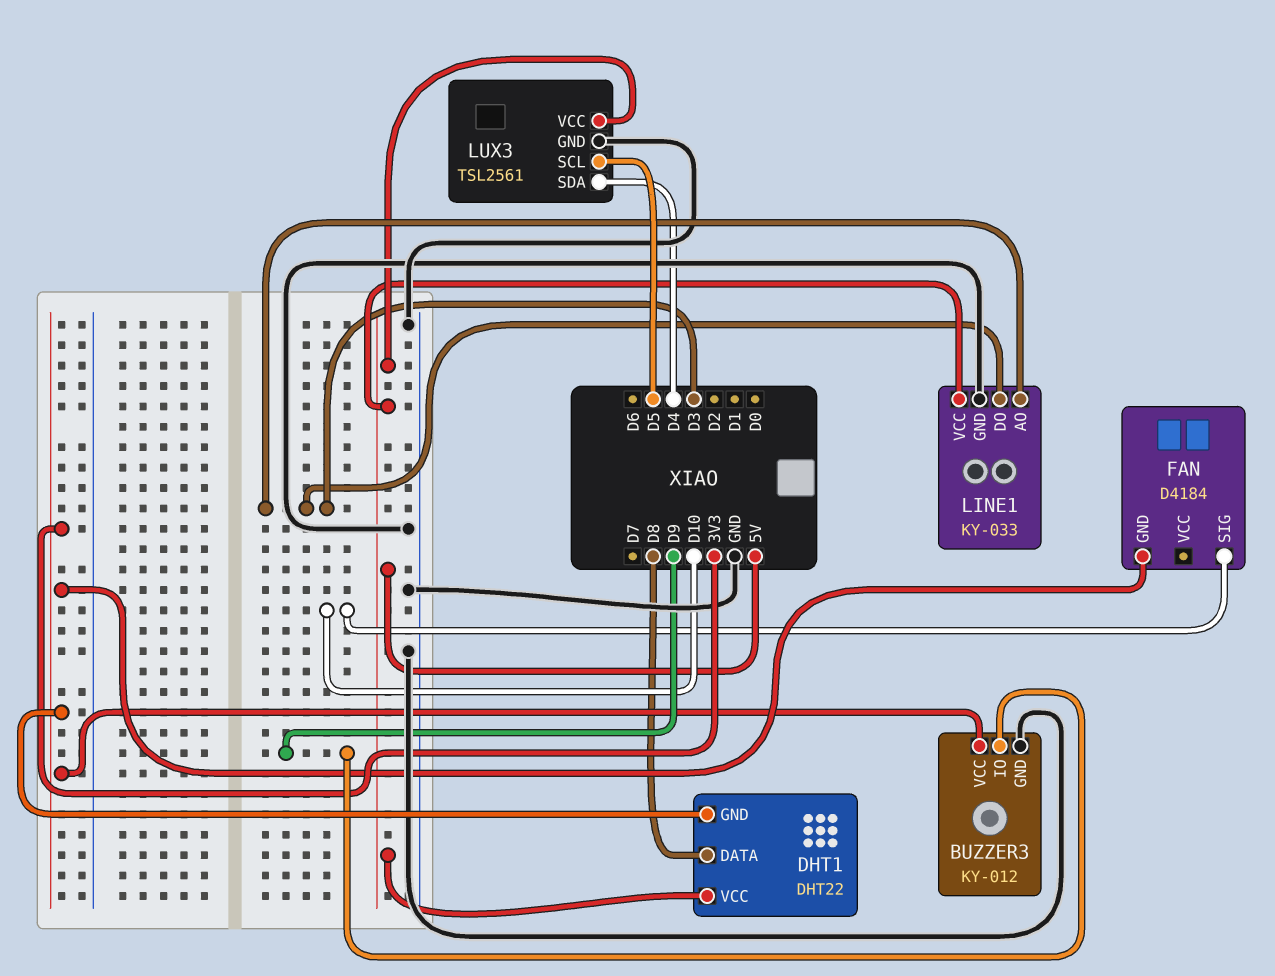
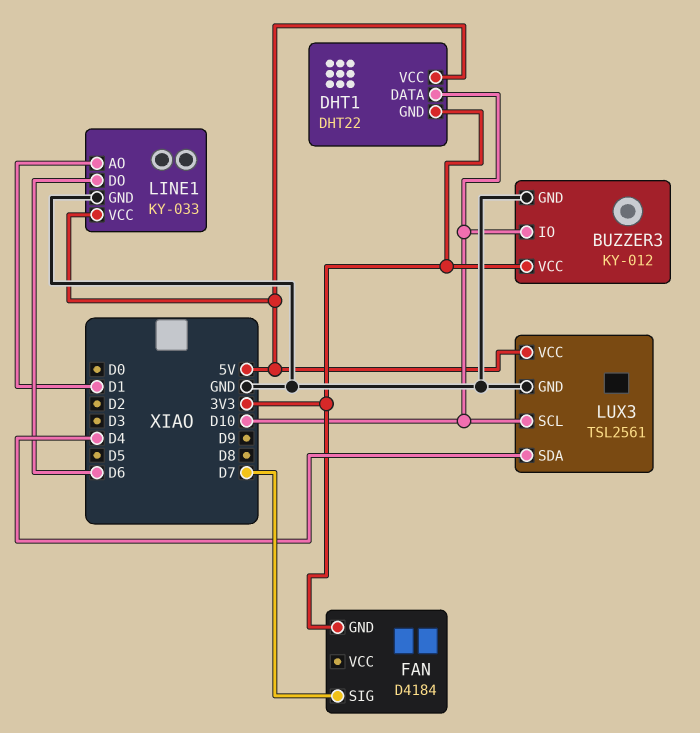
BUZZER3 pin IO: D9 -> D10
DHT1 pin DATA: D8 -> D10
FAN pin SIG: D10 -> D7
LINE1 pin AO: D3 -> D1
LINE1 pin DO: D3 -> D6
LUX3 pin SCL: D5 -> D10

